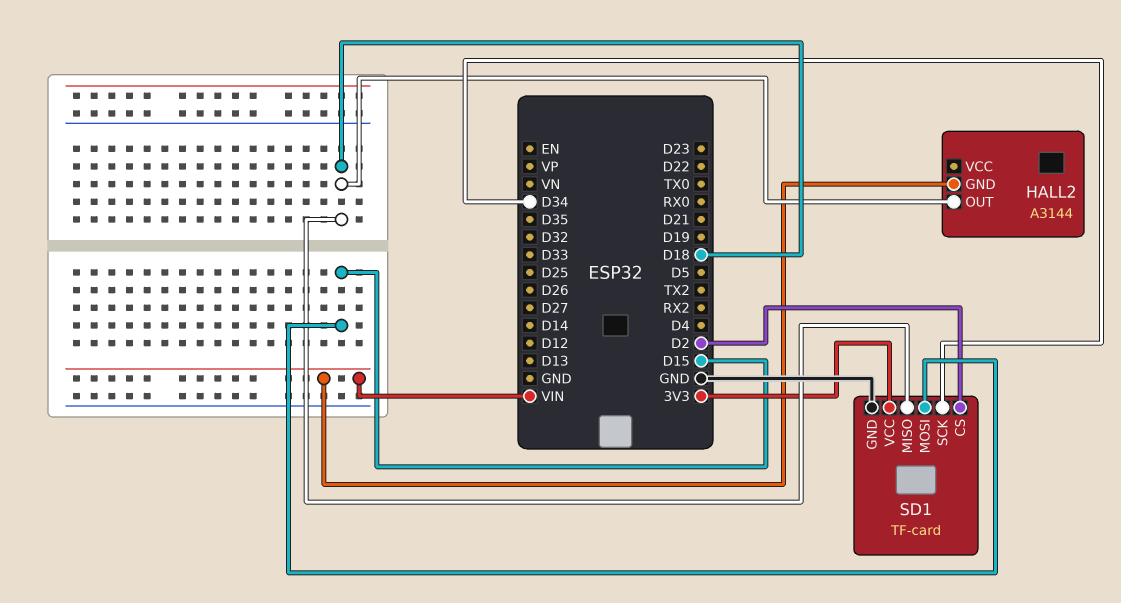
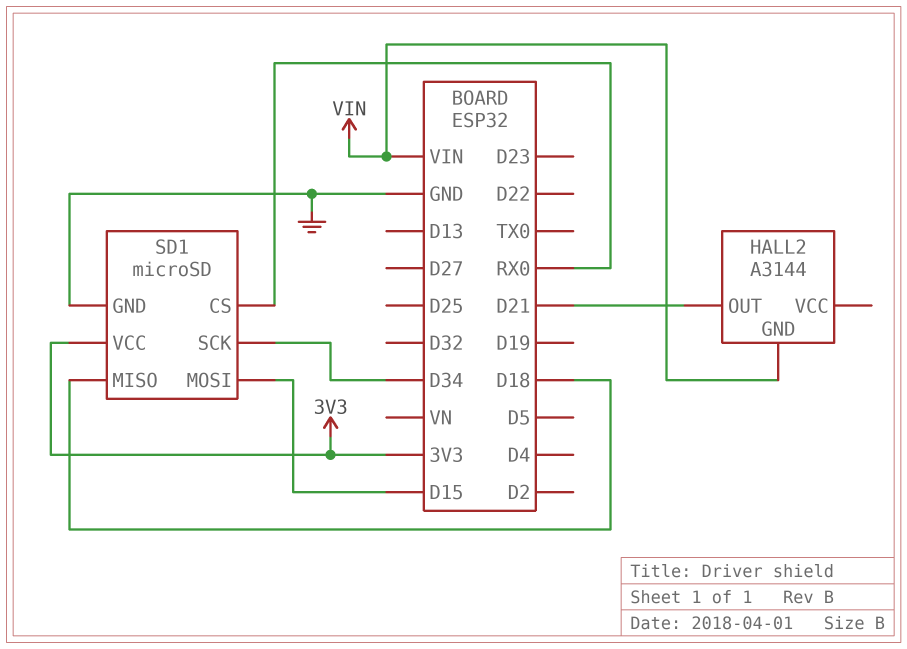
HALL2 pin OUT: D18 -> D21
SD1: TF-card -> microSD
SD1 pin CS: D2 -> RX0

